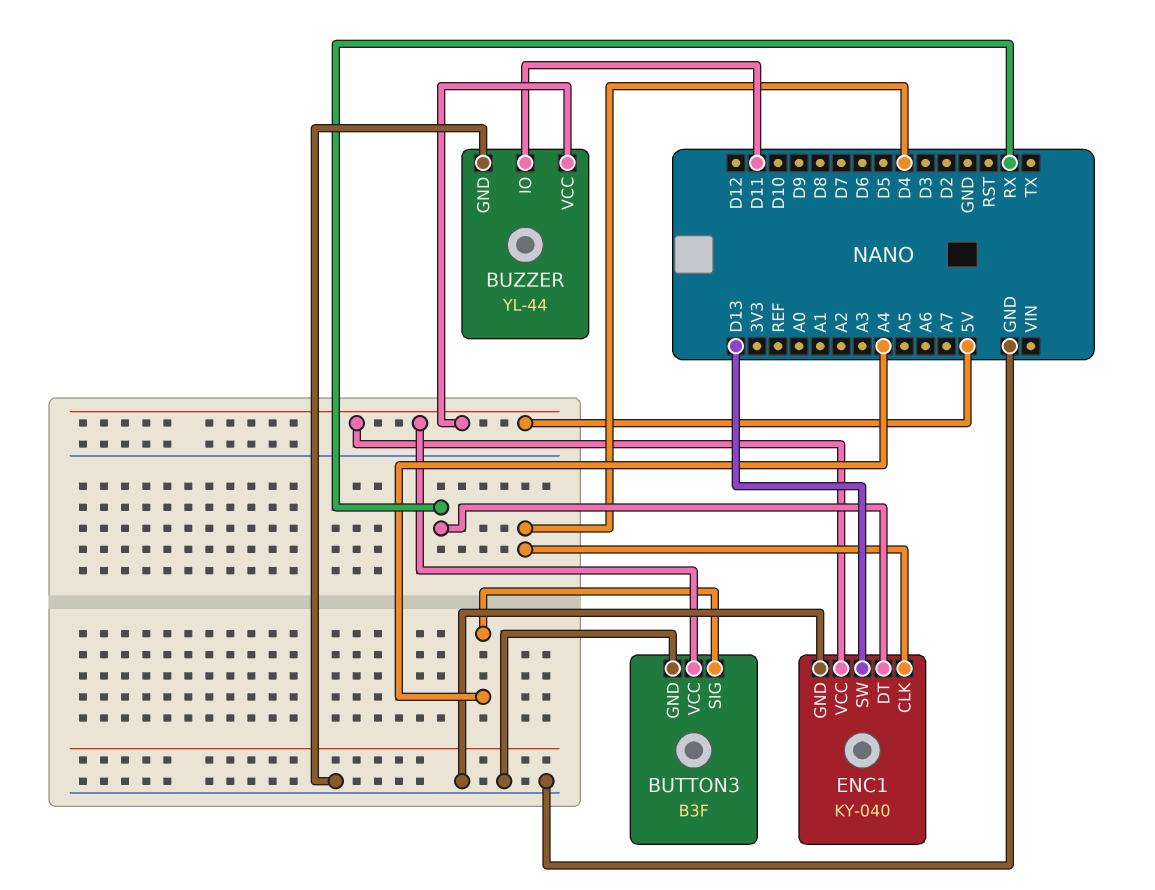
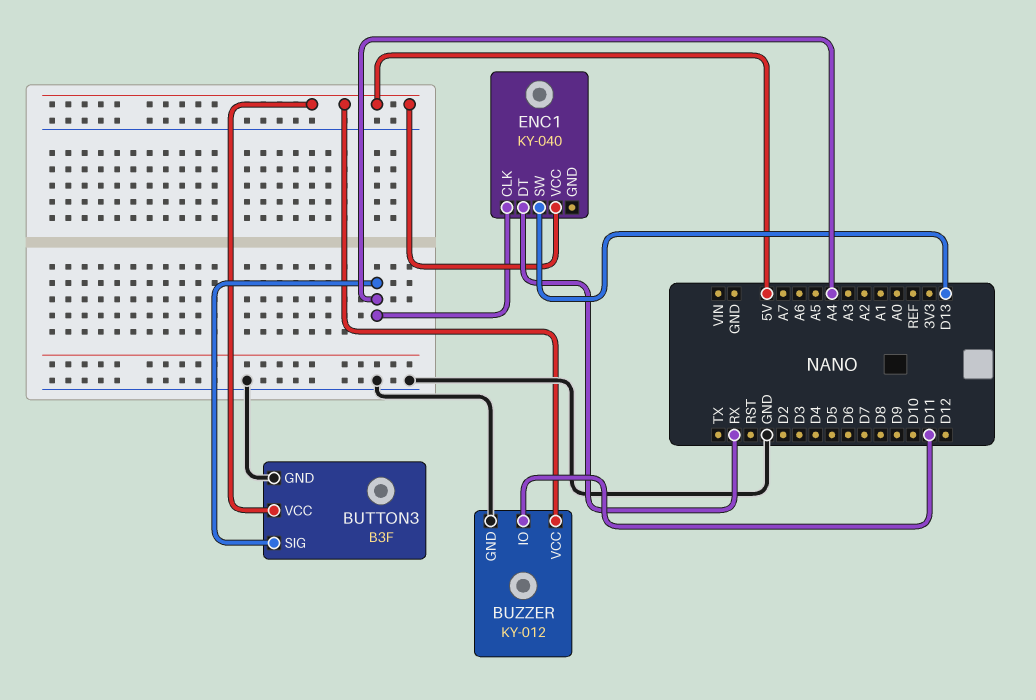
BUZZER: YL-44 -> KY-012
ENC1 pin CLK: D4 -> A4
ENC1 pin GND: GND -> none

